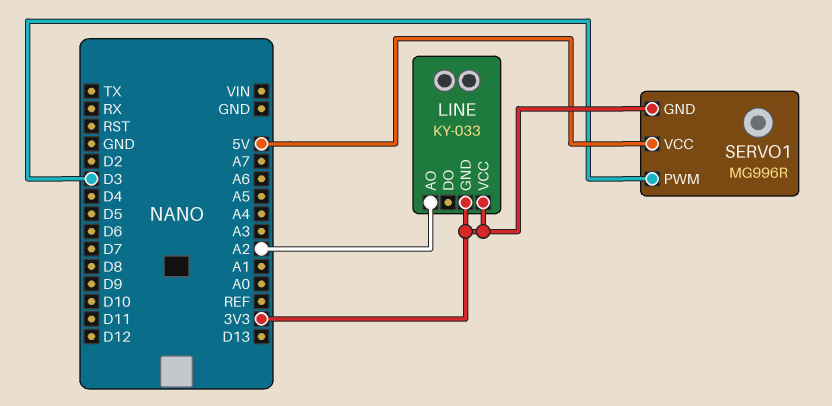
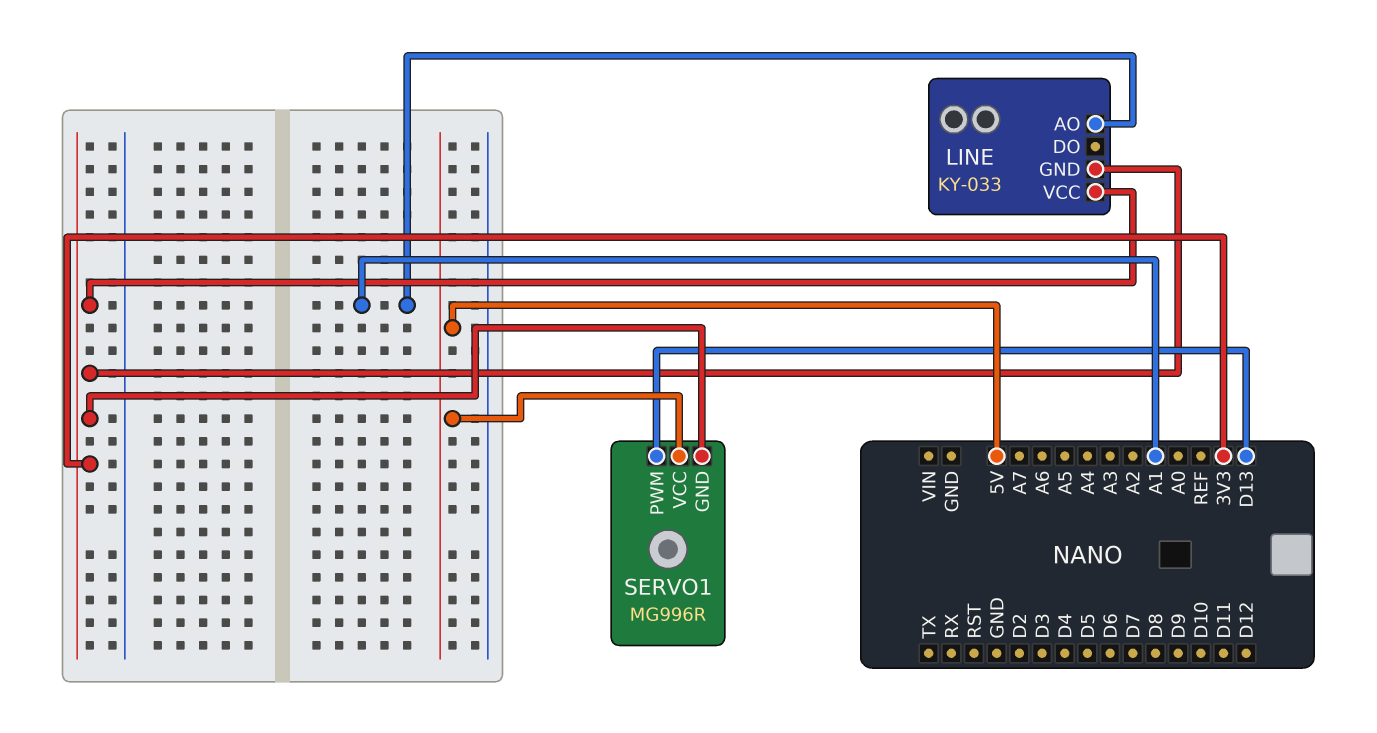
LINE pin AO: A2 -> A1
SERVO1 pin PWM: D3 -> D13

